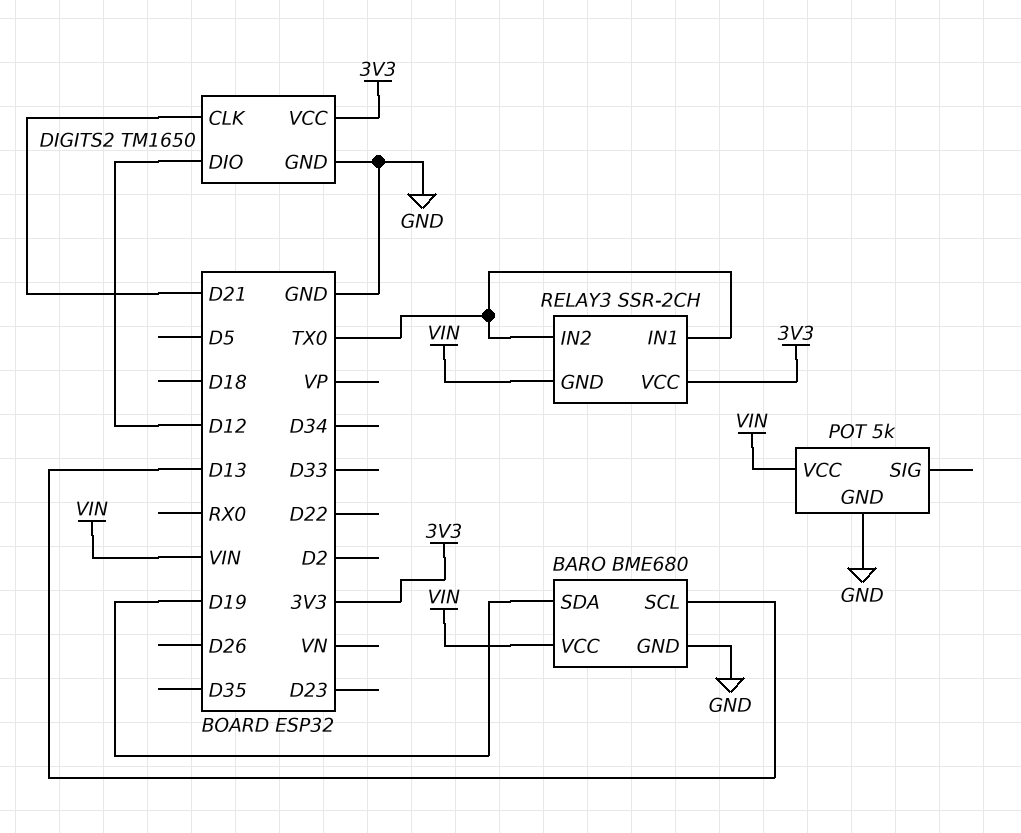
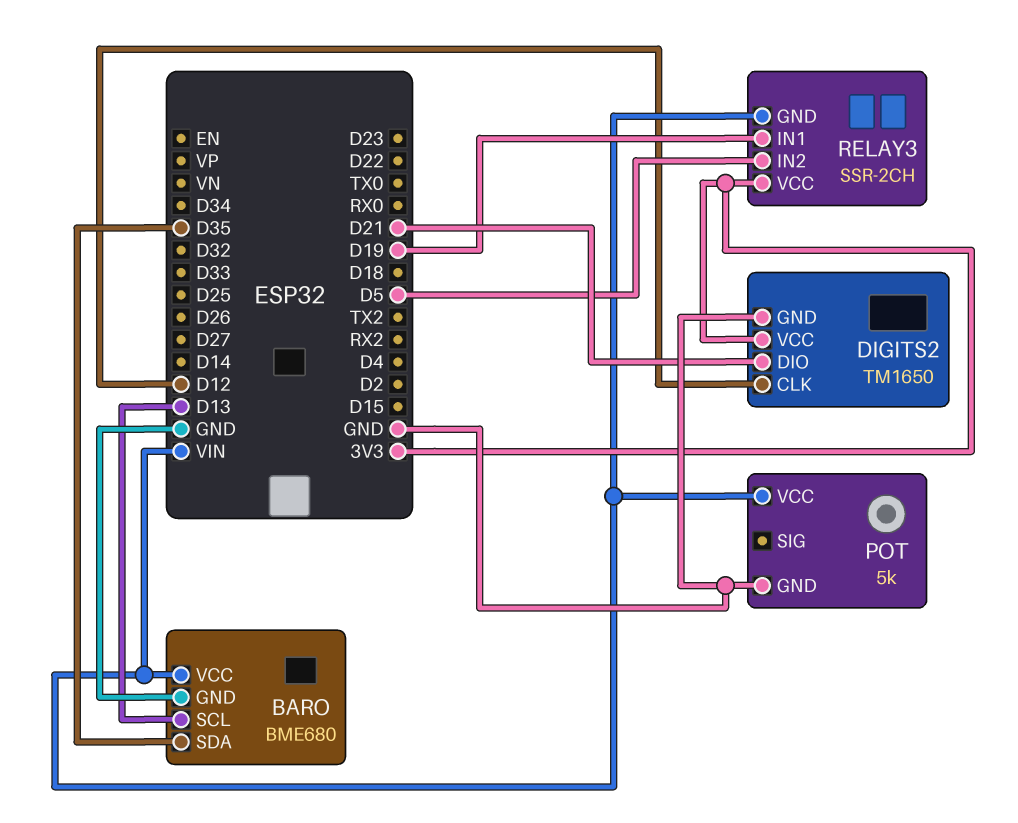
BARO pin SDA: D19 -> D35
DIGITS2 pin CLK: D21 -> D12
DIGITS2 pin DIO: D12 -> D21
RELAY3 pin IN1: TX0 -> D19
RELAY3 pin IN2: TX0 -> D5

